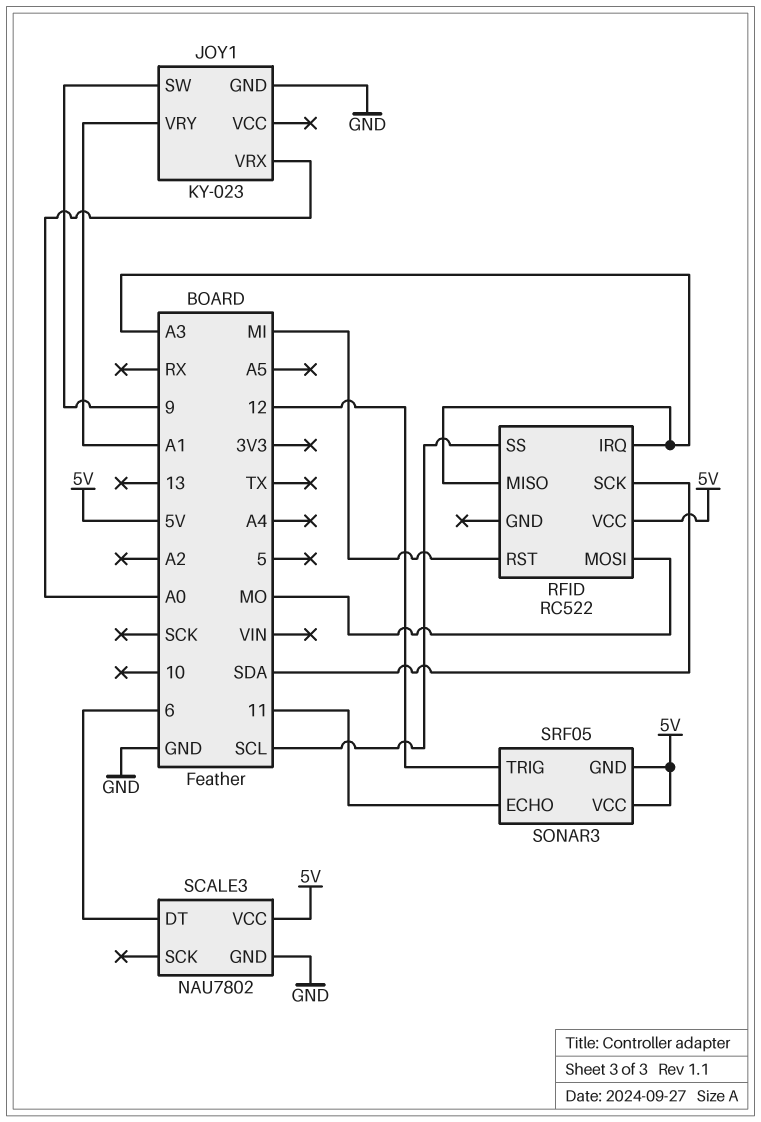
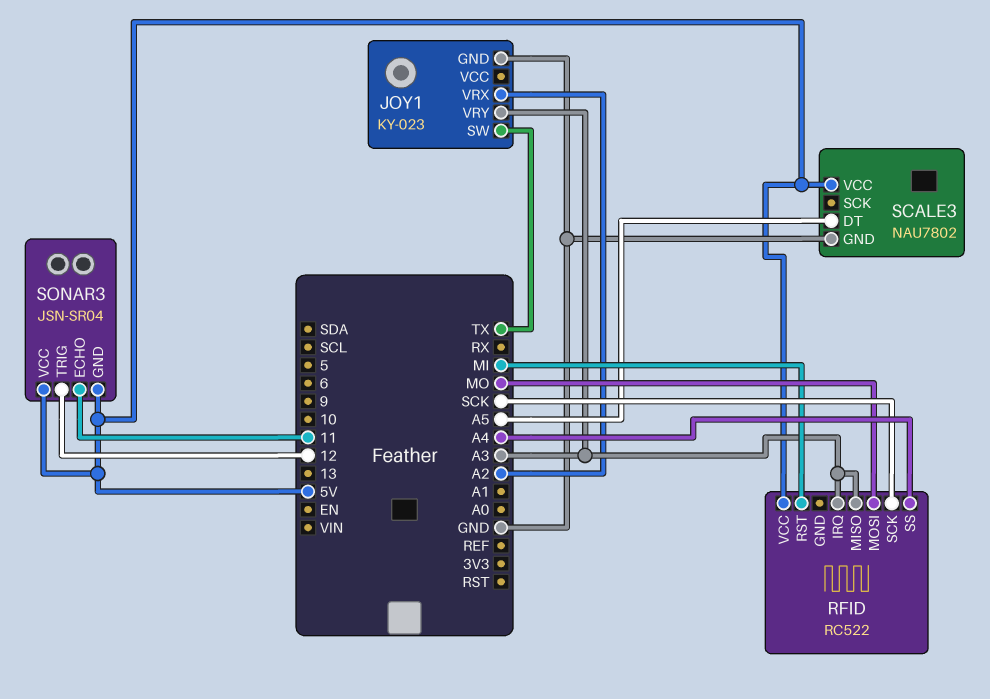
JOY1 pin SW: 9 -> TX
JOY1 pin VRX: A0 -> A2
JOY1 pin VRY: A1 -> A3
RFID pin SCK: SDA -> SCK
RFID pin SS: SCL -> A4
SCALE3 pin DT: 6 -> A5
SONAR3: SRF05 -> JSN-SR04

